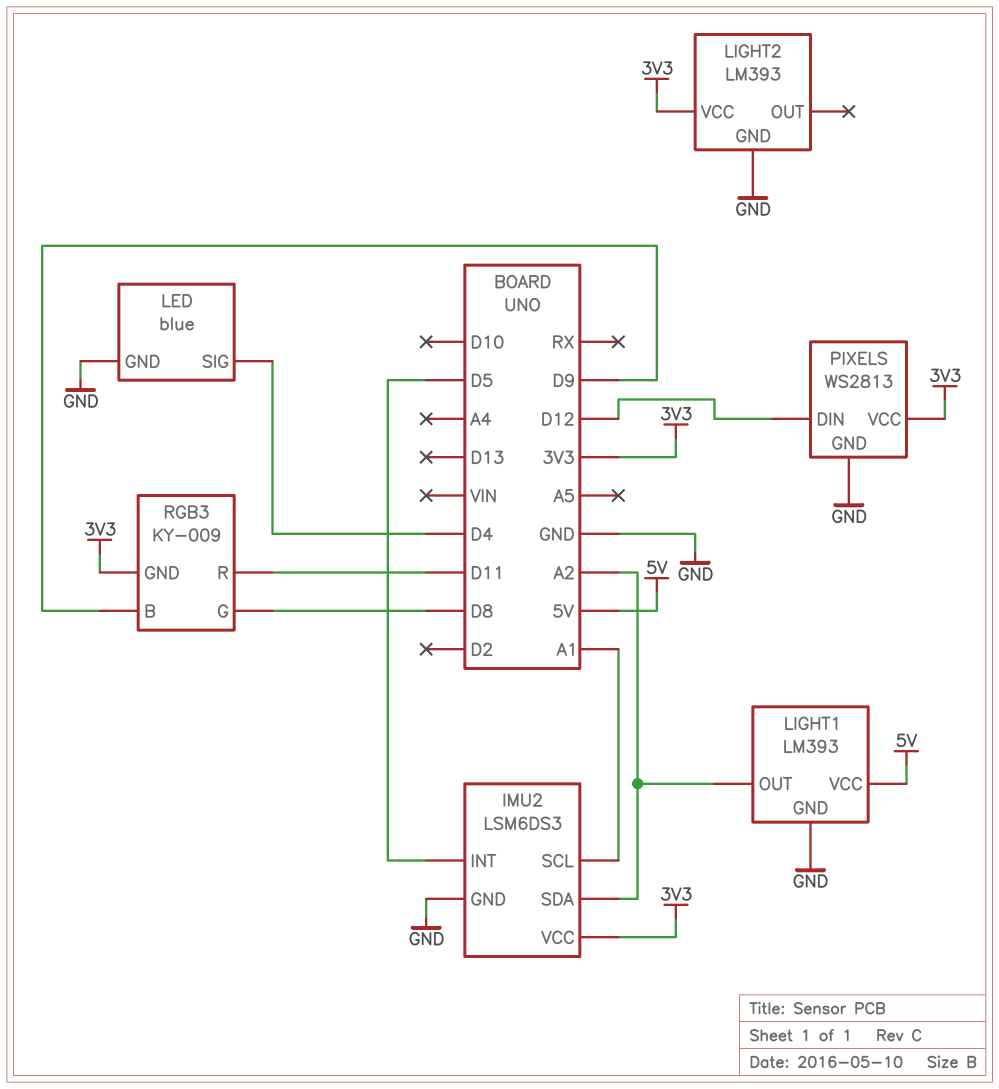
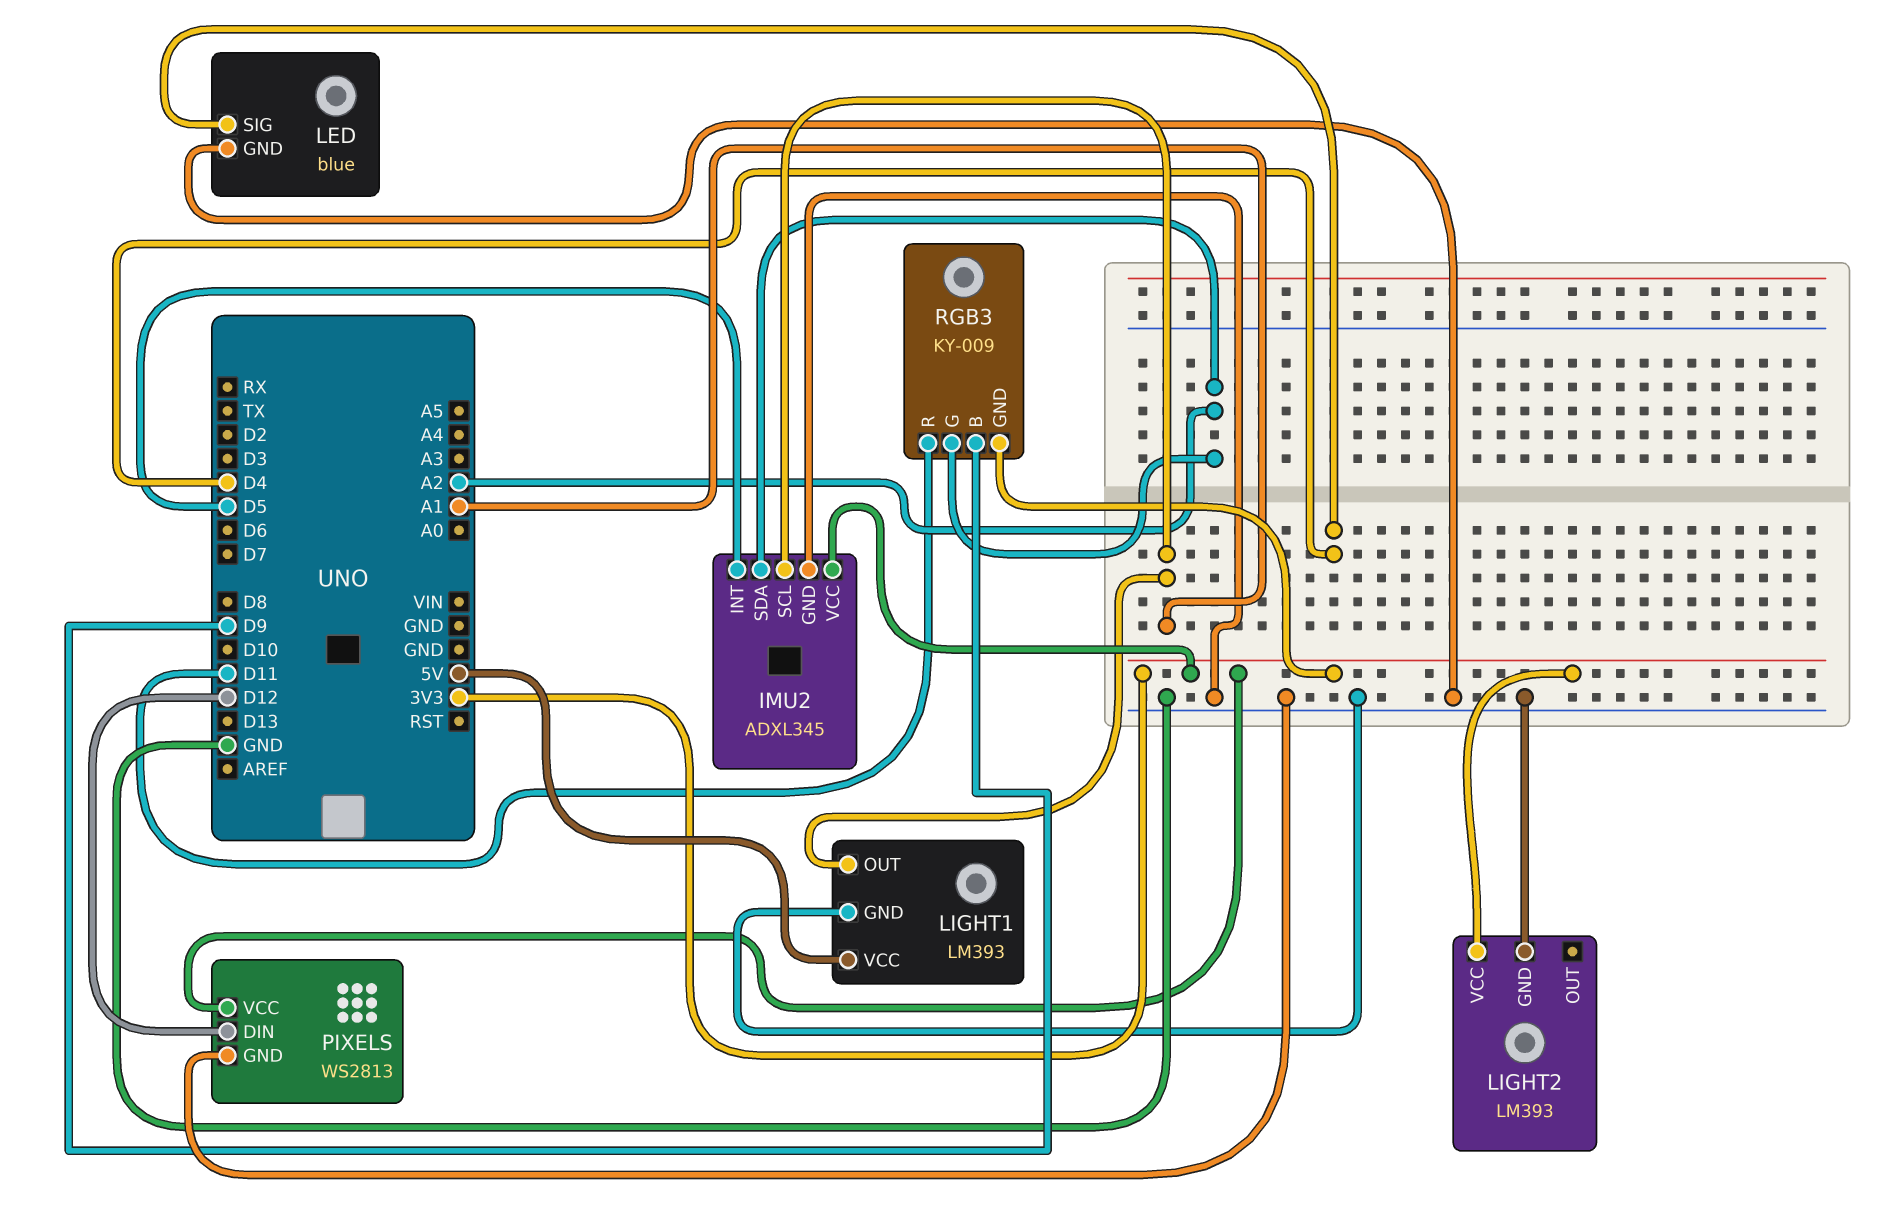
IMU2: LSM6DS3 -> ADXL345
LIGHT1 pin OUT: A2 -> A1
RGB3 pin G: D8 -> A2

